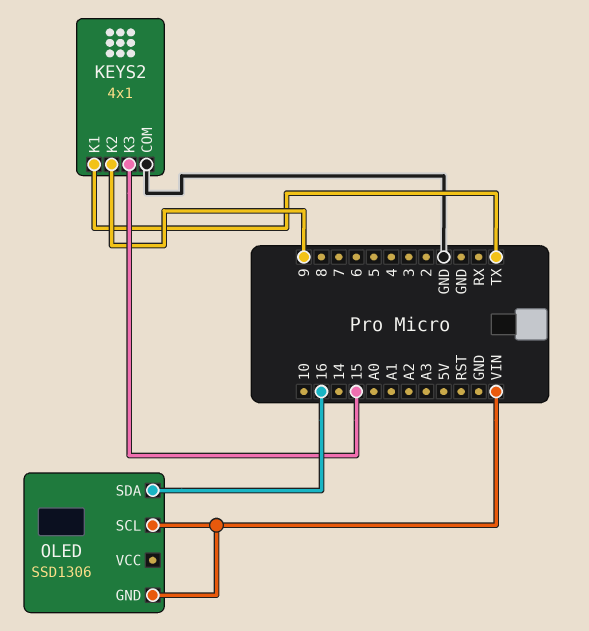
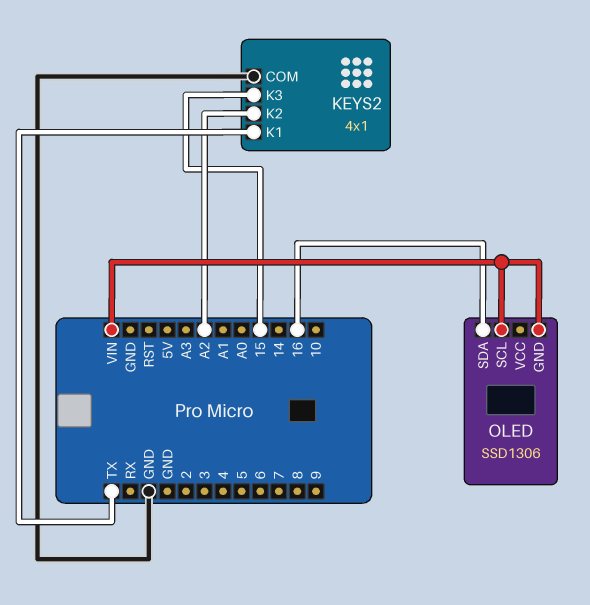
KEYS2 pin K2: 9 -> A2

